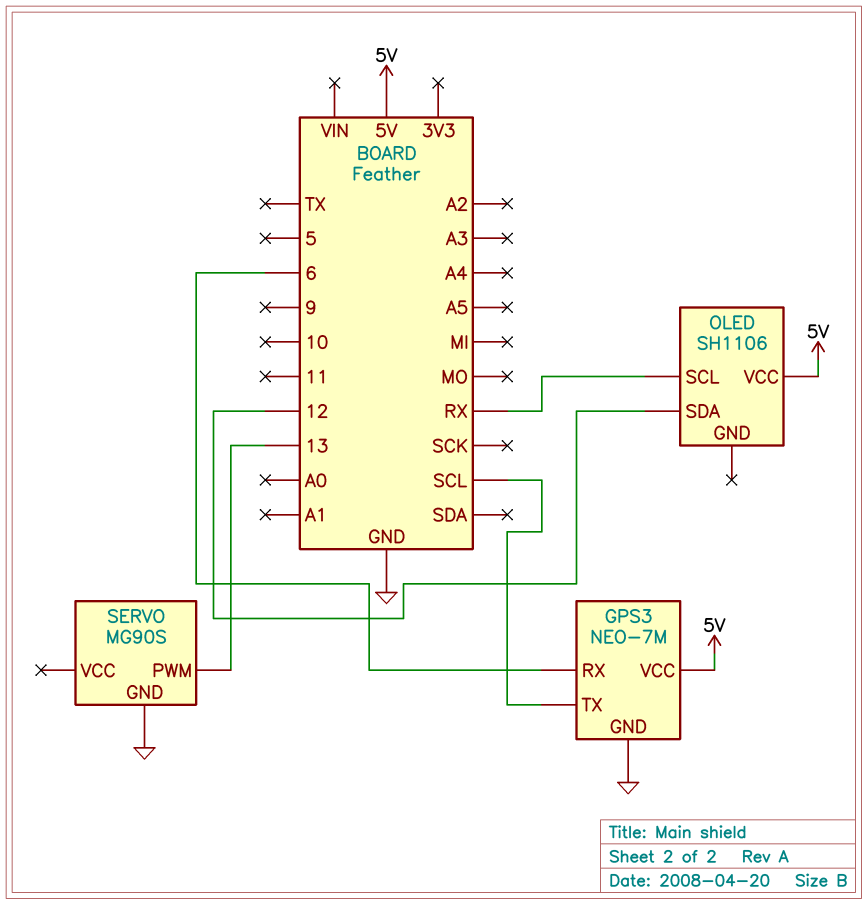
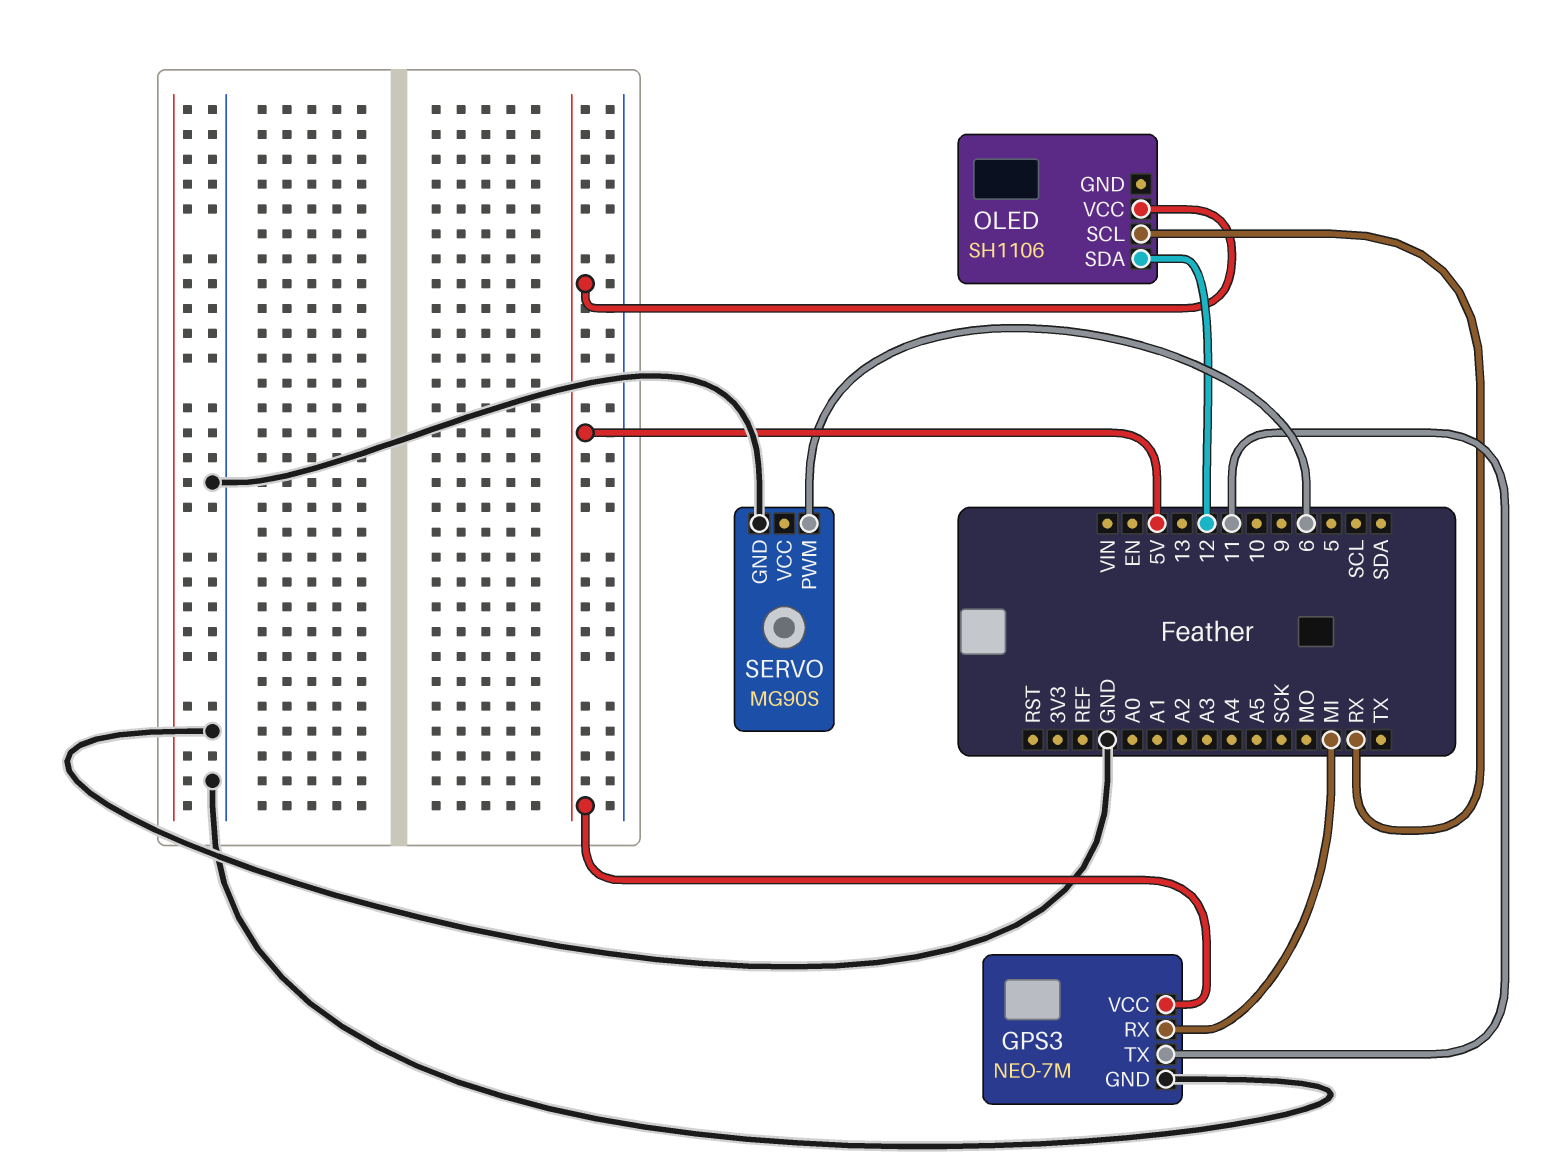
GPS3 pin RX: 6 -> MI
GPS3 pin TX: SCL -> 11
SERVO pin PWM: 13 -> 6

